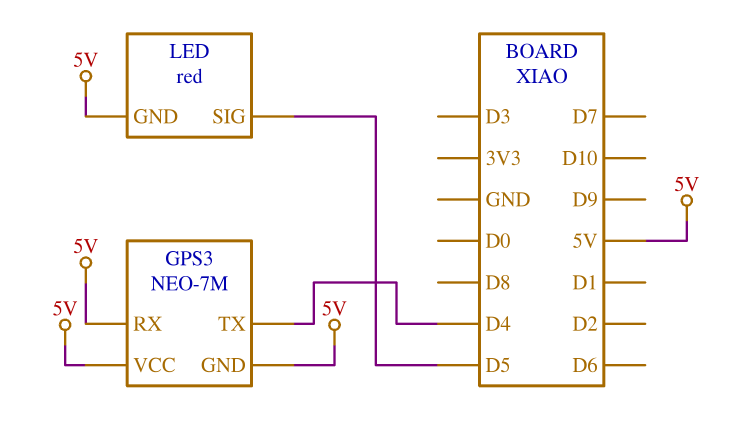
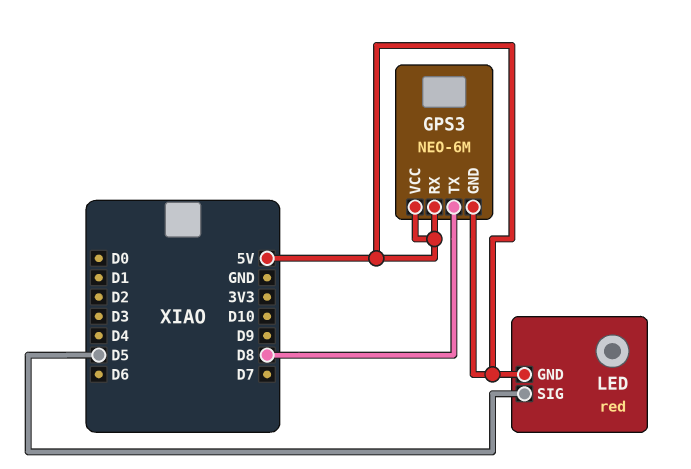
GPS3: NEO-7M -> NEO-6M
GPS3 pin TX: D4 -> D8

